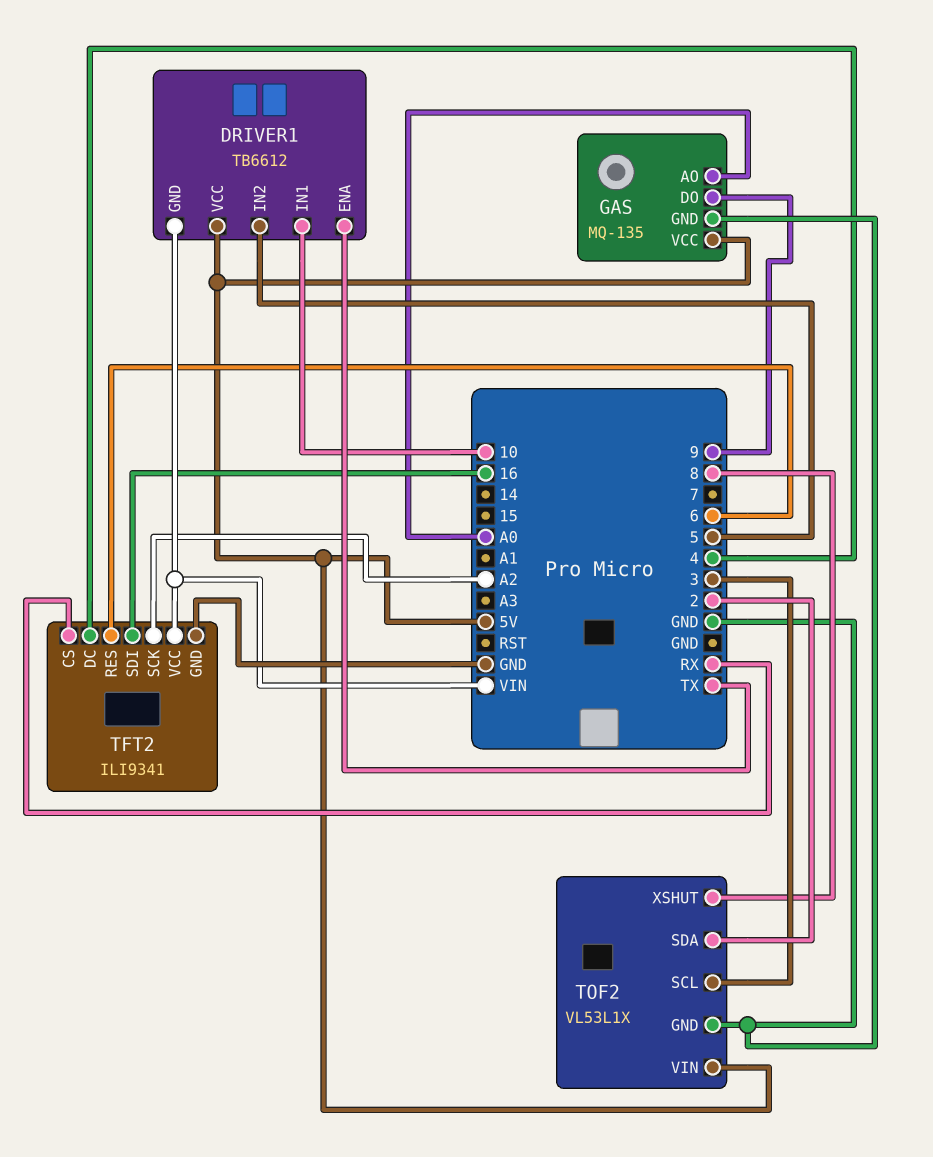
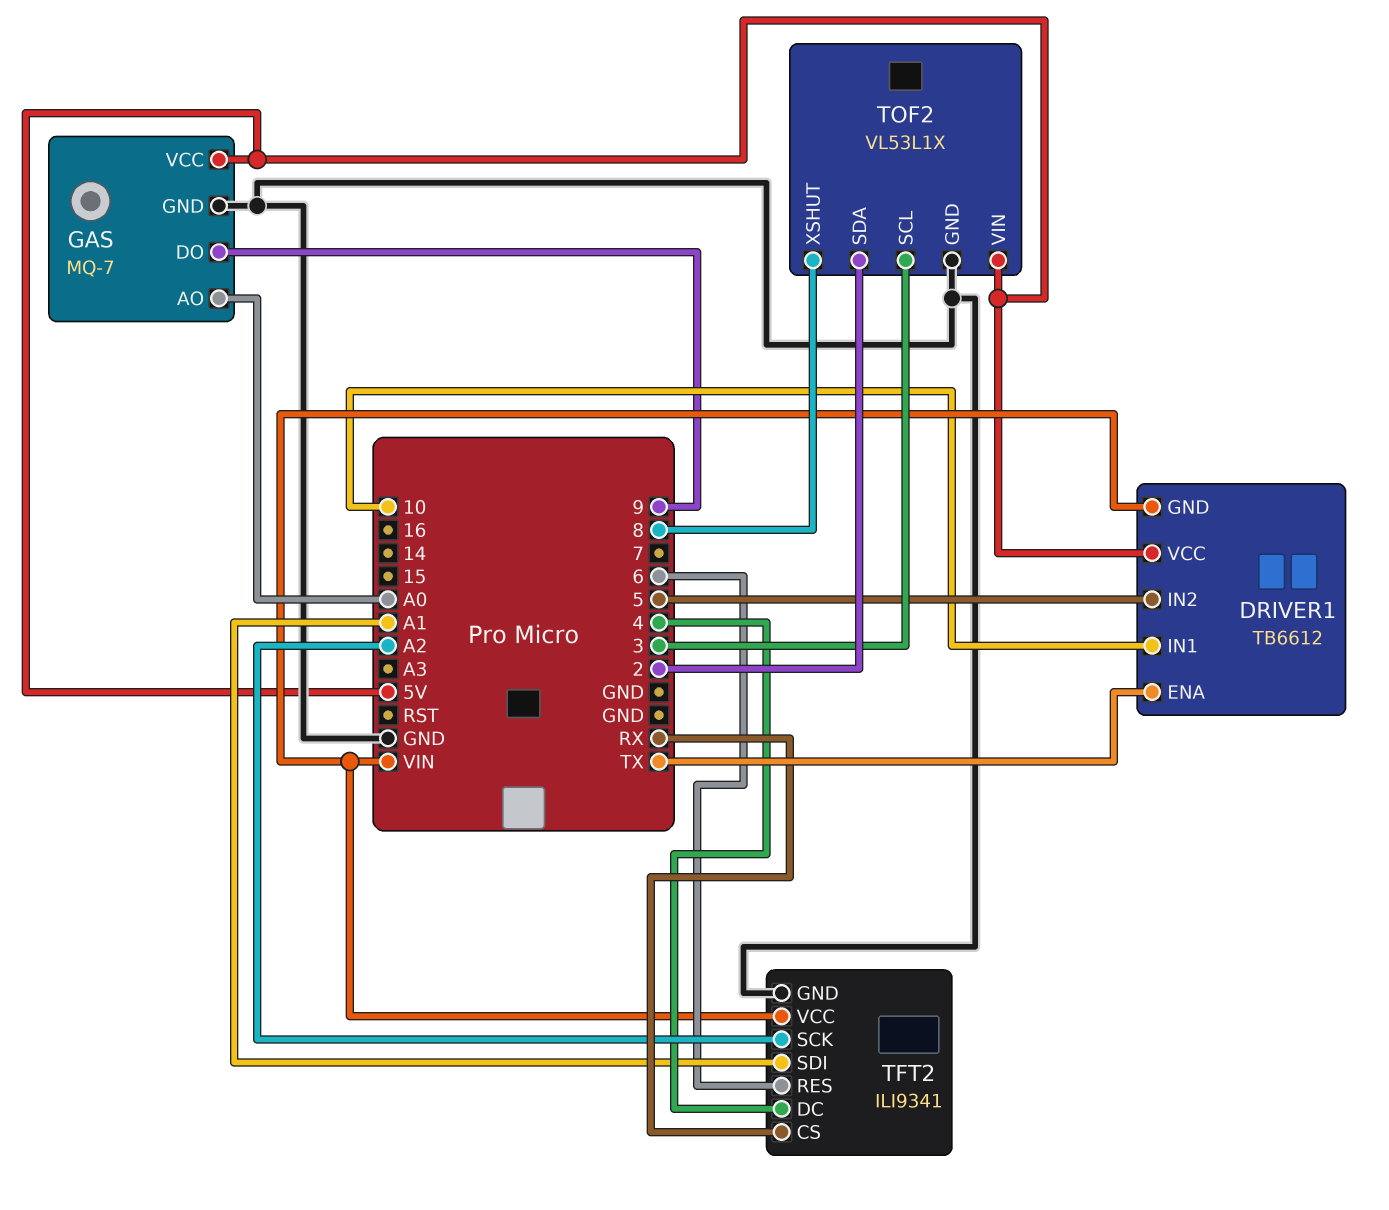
GAS: MQ-135 -> MQ-7
TFT2 pin SDI: 16 -> A1

